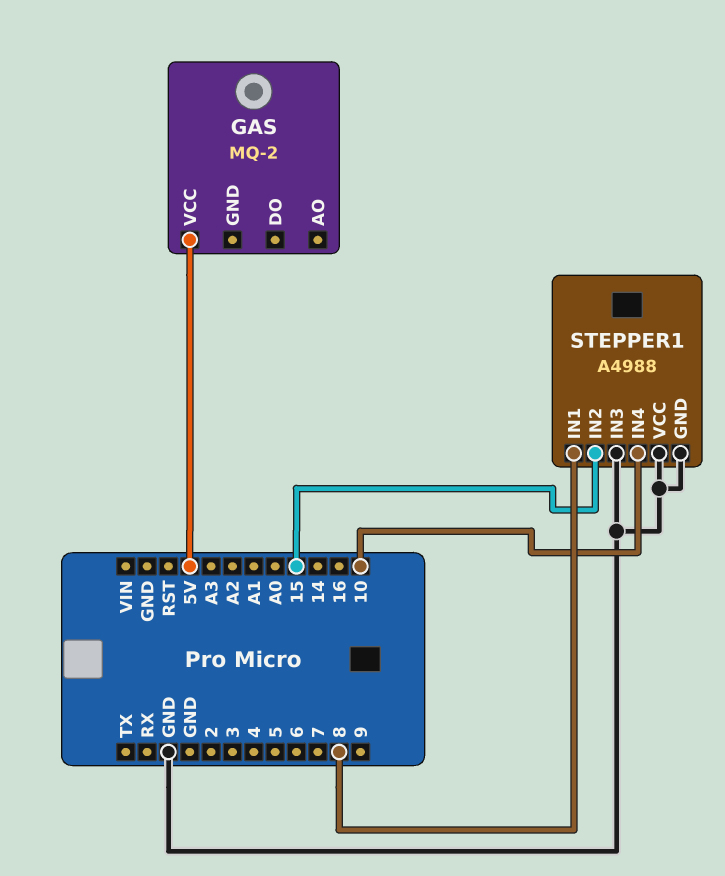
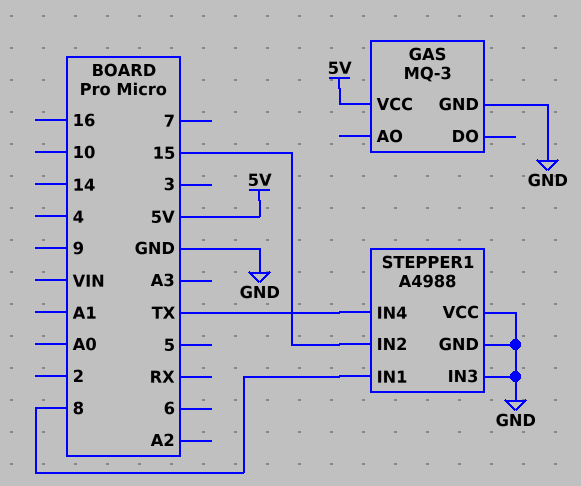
GAS: MQ-2 -> MQ-3
GAS pin GND: none -> GND
STEPPER1 pin IN4: 10 -> TX

